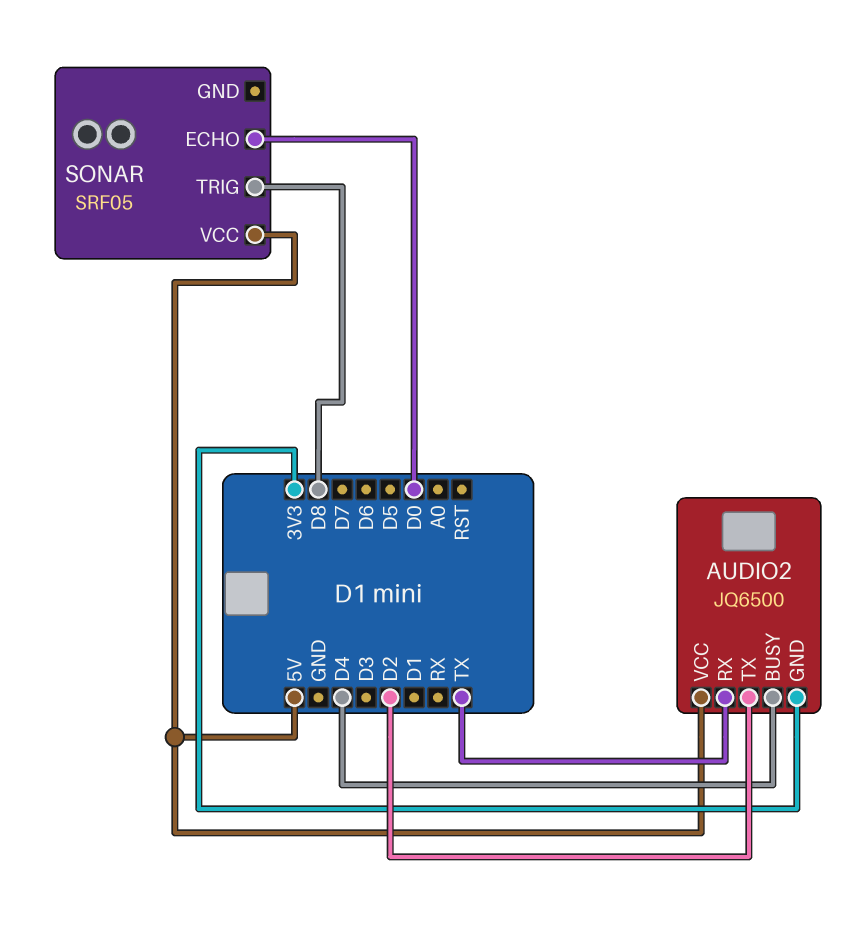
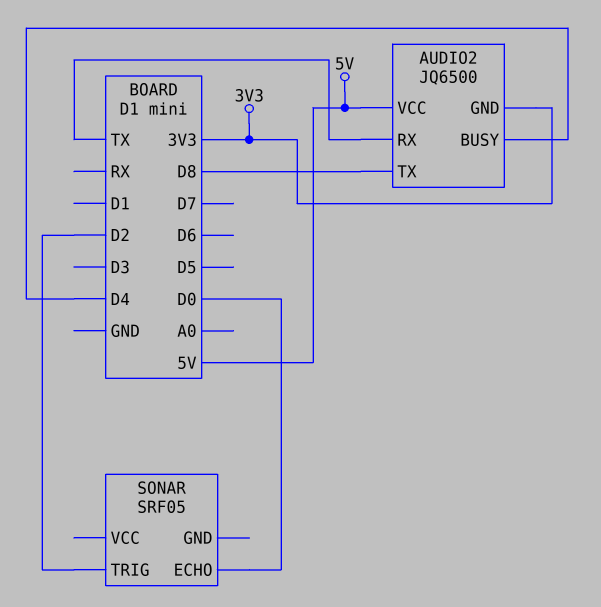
AUDIO2 pin TX: D2 -> D8
SONAR pin TRIG: D8 -> D2
SONAR pin VCC: 5V -> none

